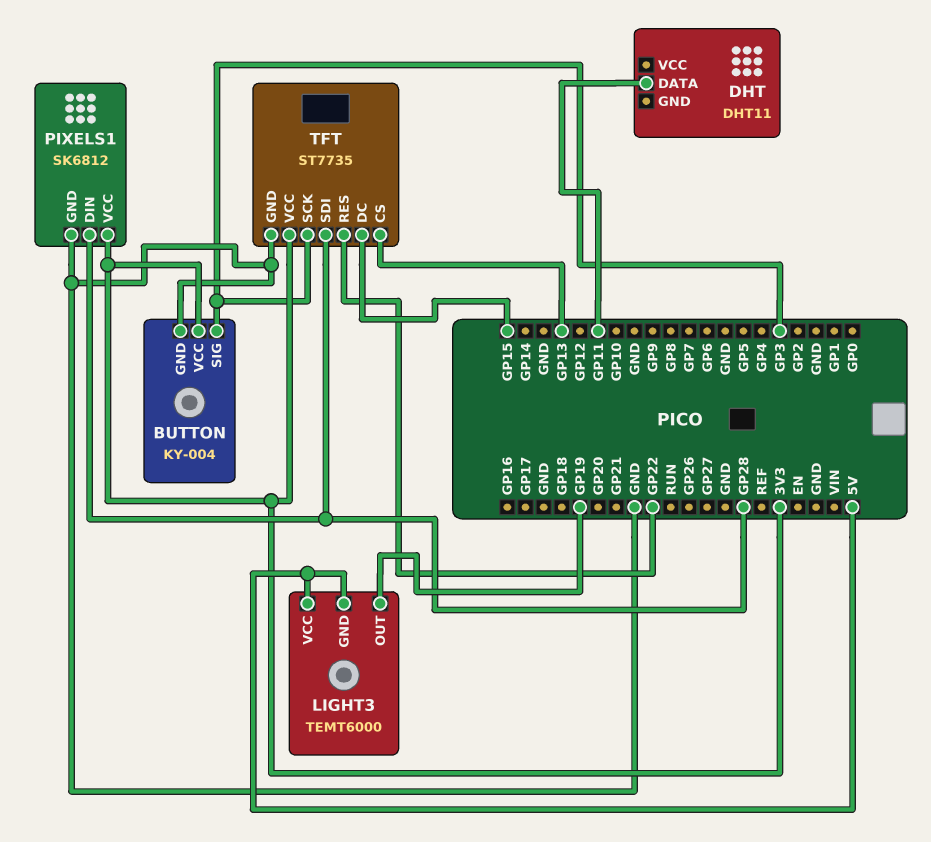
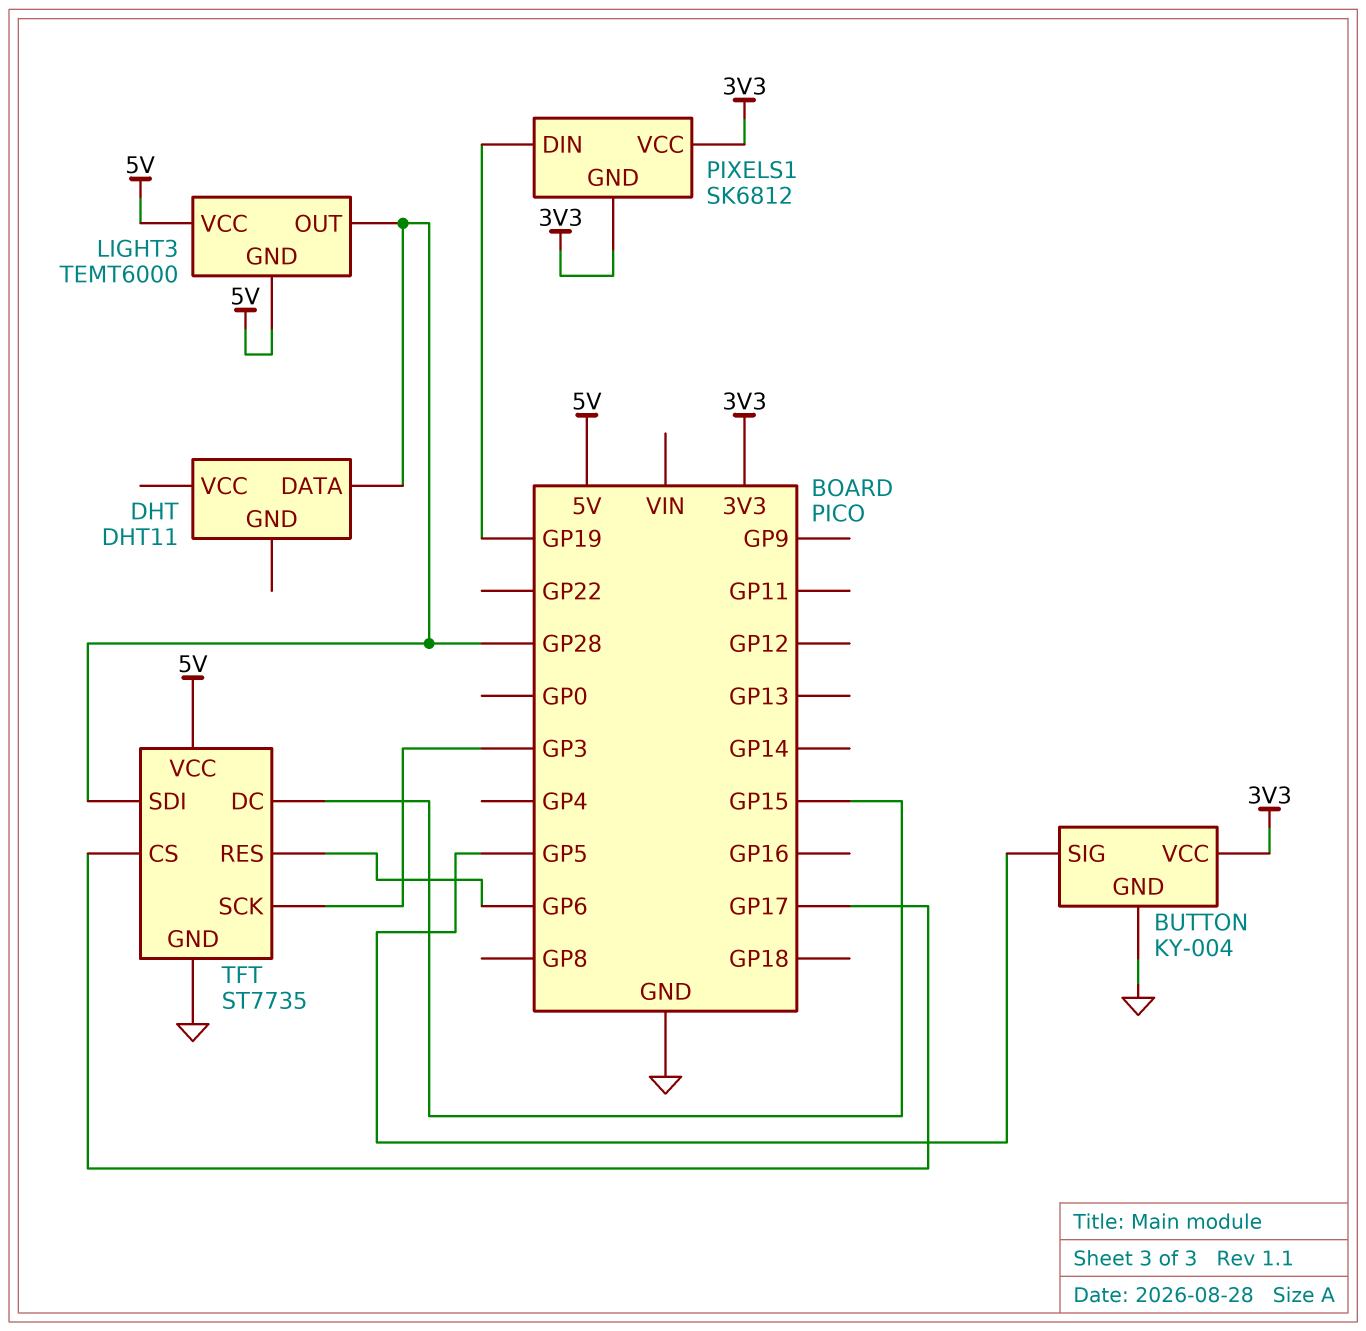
BUTTON pin SIG: GP3 -> GP5
DHT pin DATA: GP11 -> GP28
LIGHT3 pin OUT: GP19 -> GP28
PIXELS1 pin DIN: GP28 -> GP19
PIXELS1 pin GND: GND -> 3V3
TFT pin CS: GP13 -> GP17
TFT pin RES: GP22 -> GP6
TFT pin VCC: 3V3 -> 5V

